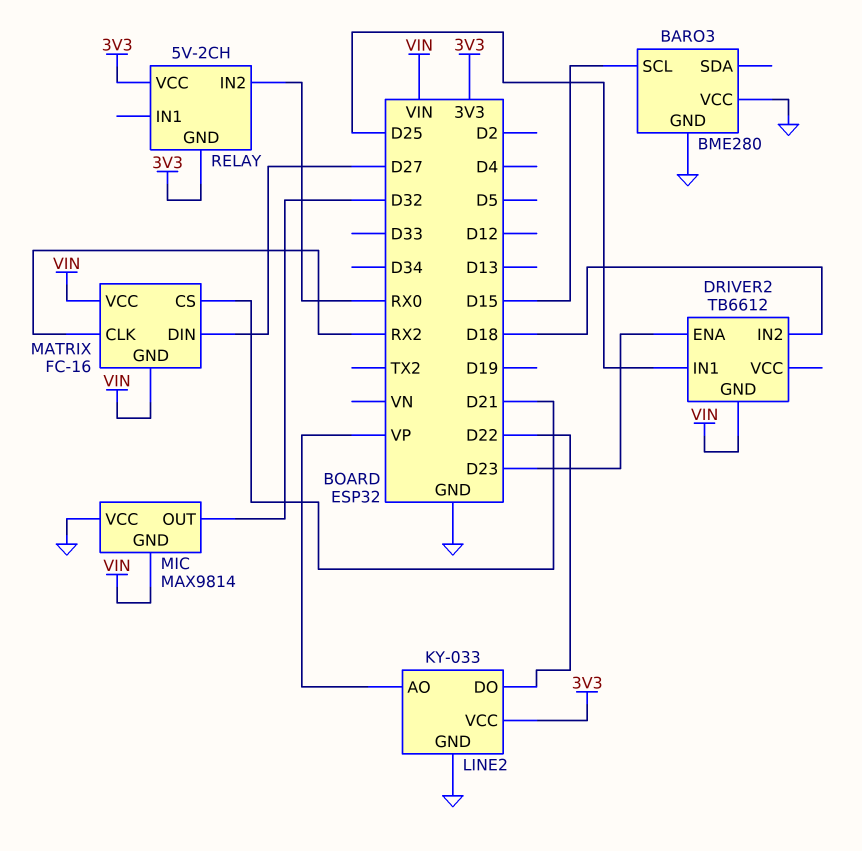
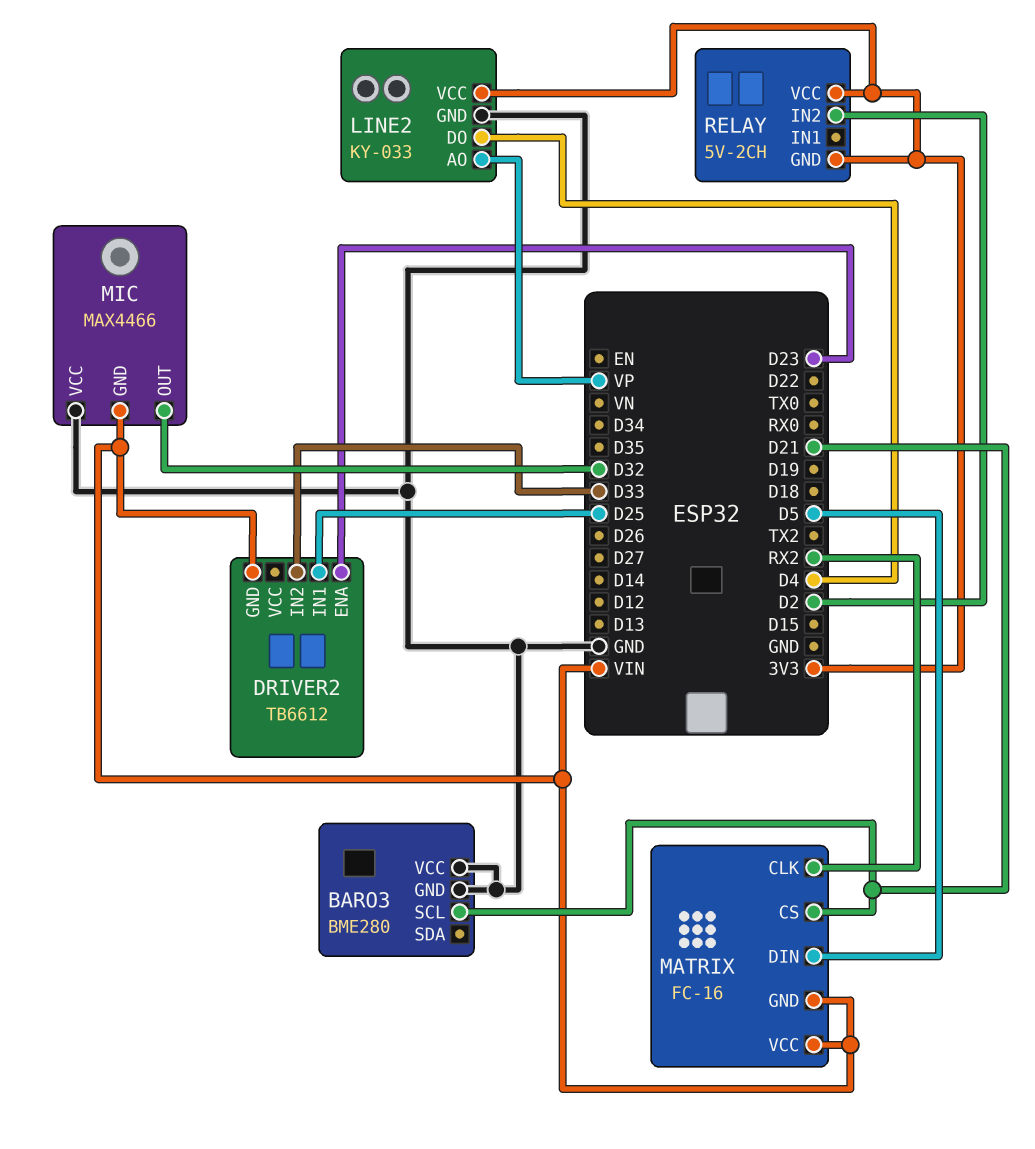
BARO3 pin SCL: D15 -> D21
DRIVER2 pin IN2: D18 -> D33
LINE2 pin DO: D22 -> D4
MATRIX pin DIN: D27 -> D5
MIC: MAX9814 -> MAX4466
RELAY pin IN2: RX0 -> D2

